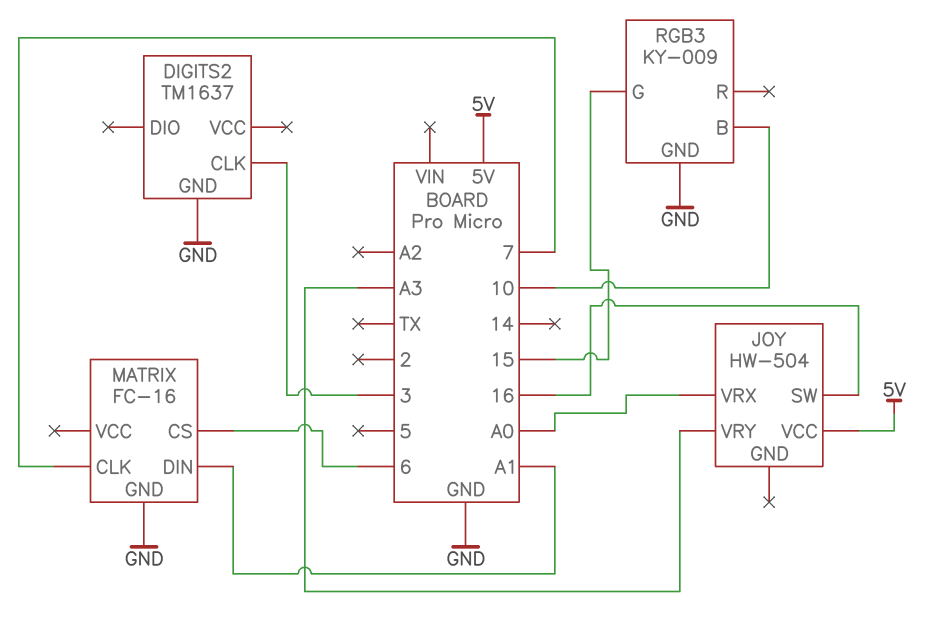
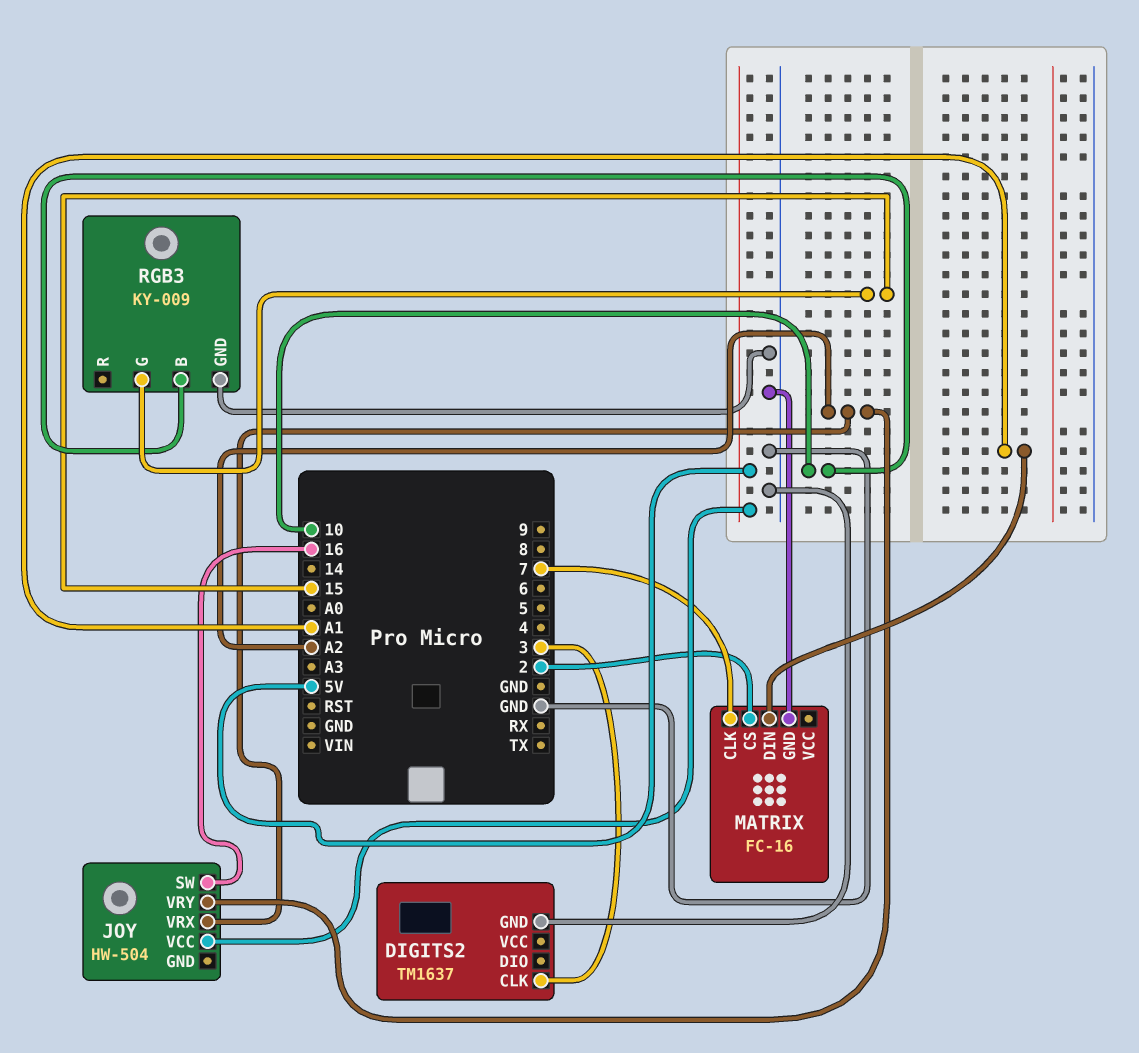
JOY pin VRX: A0 -> A2
JOY pin VRY: A3 -> A2
MATRIX pin CS: 6 -> 2

